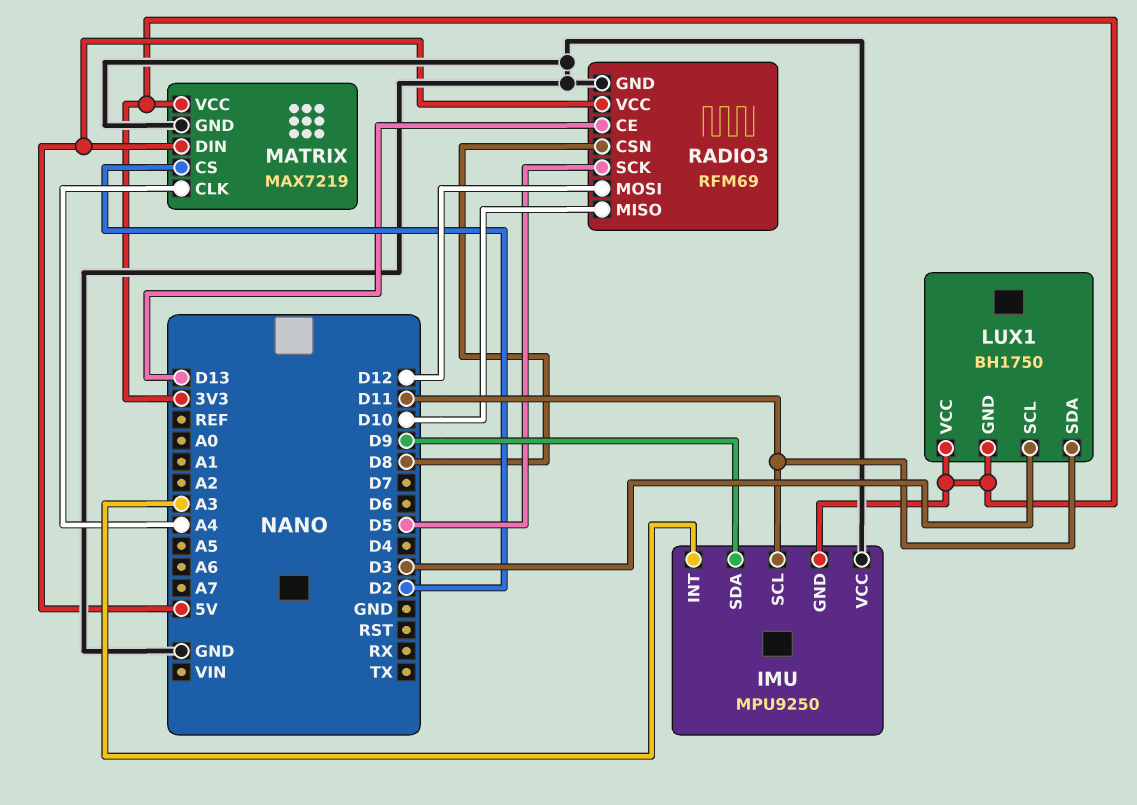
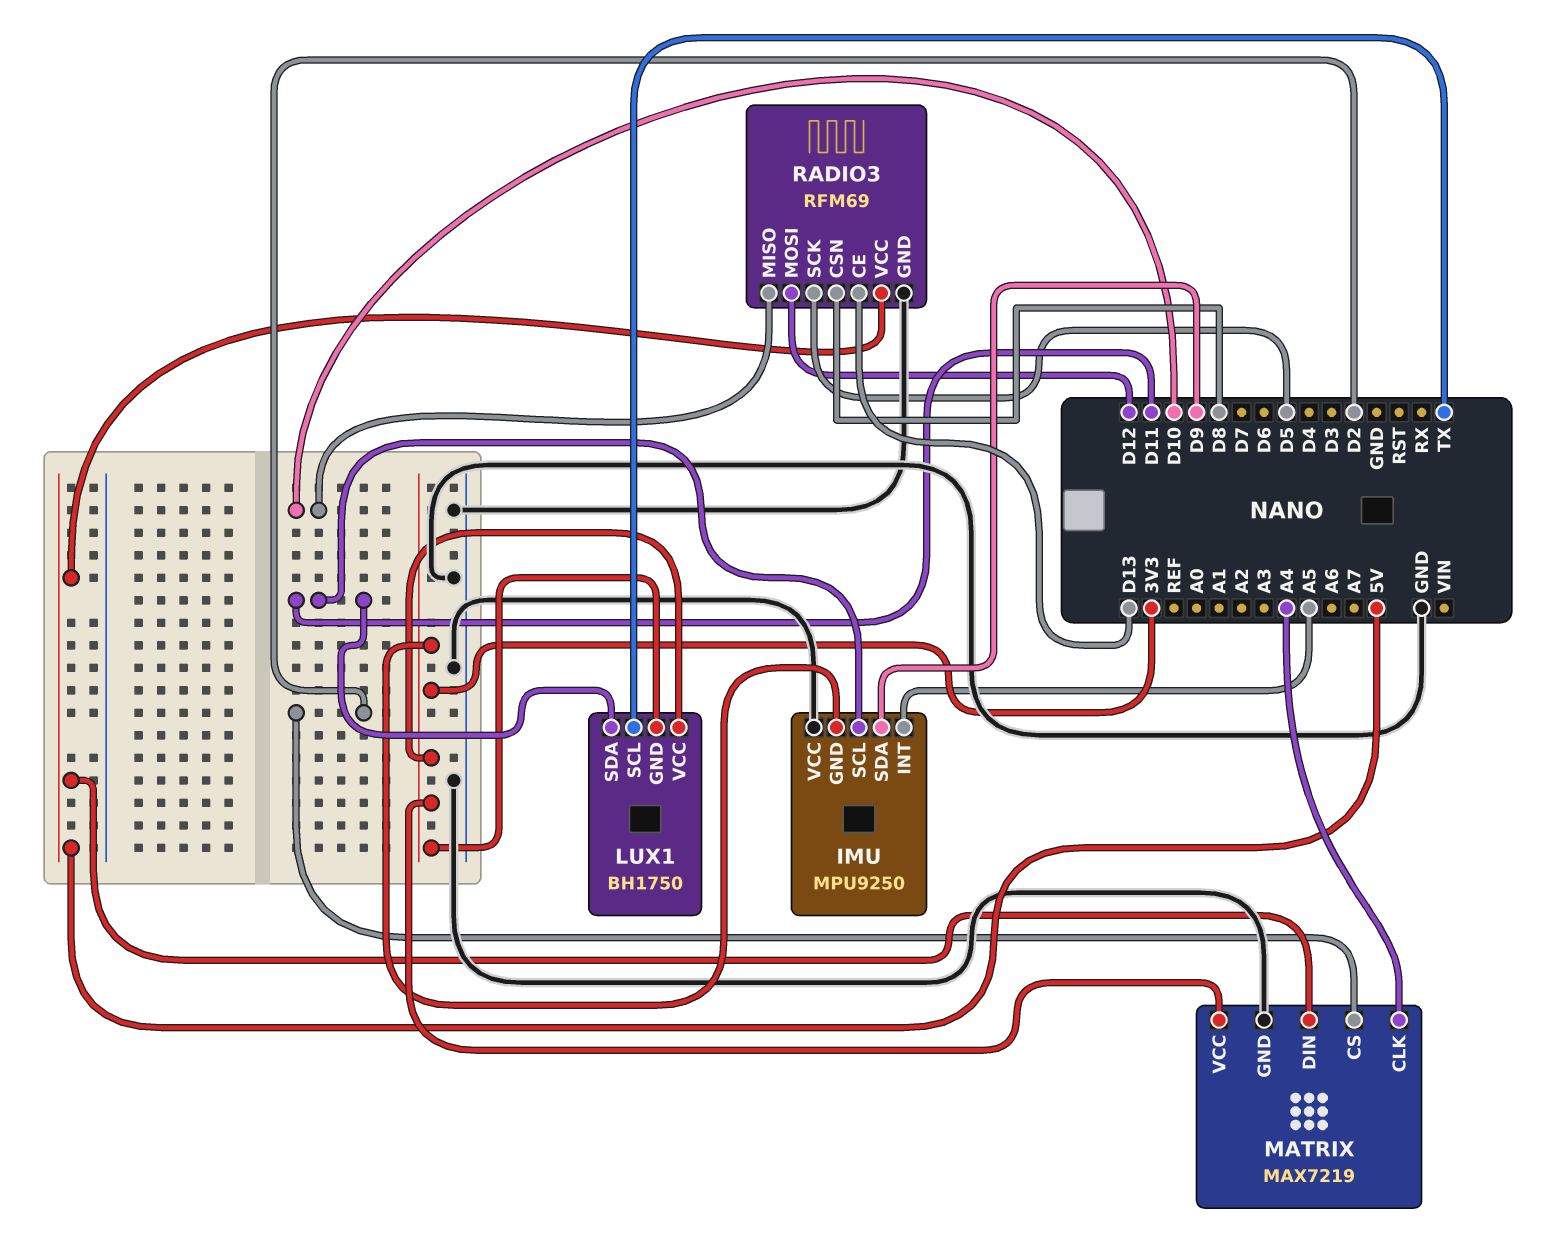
IMU pin INT: A3 -> A5
LUX1 pin SCL: D3 -> TX

